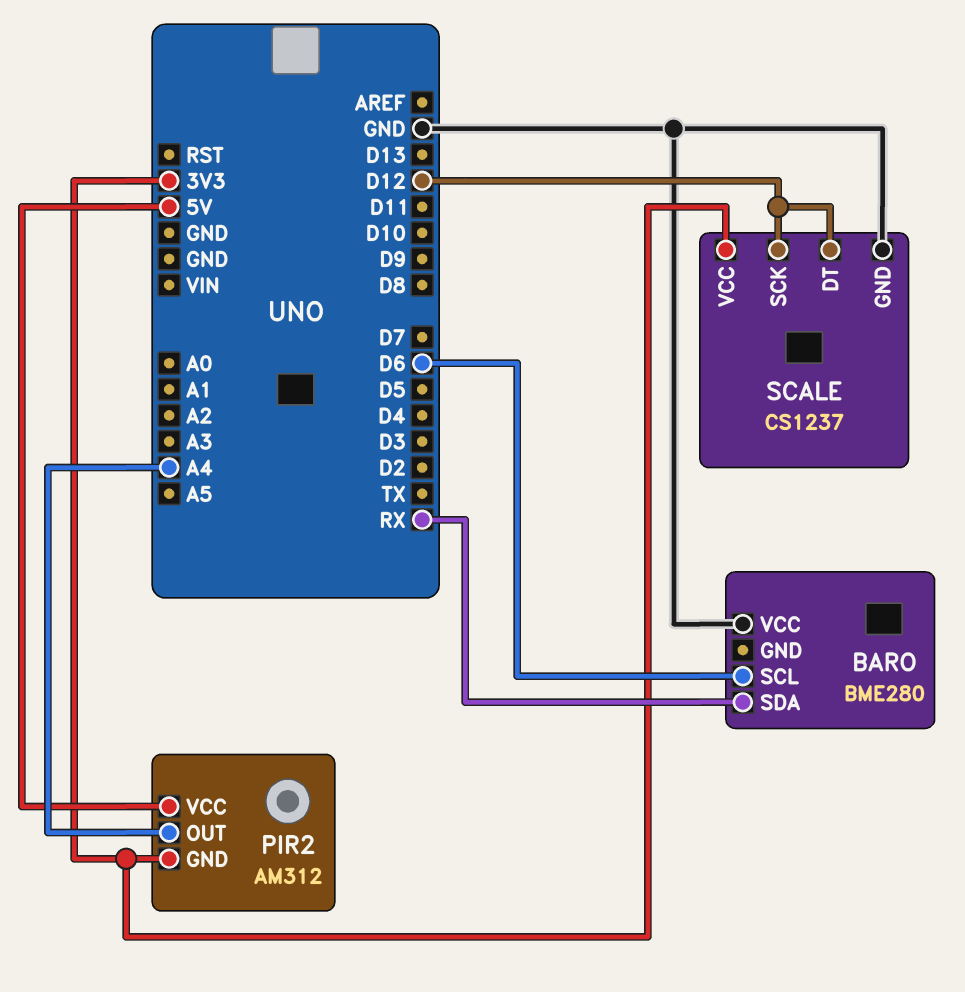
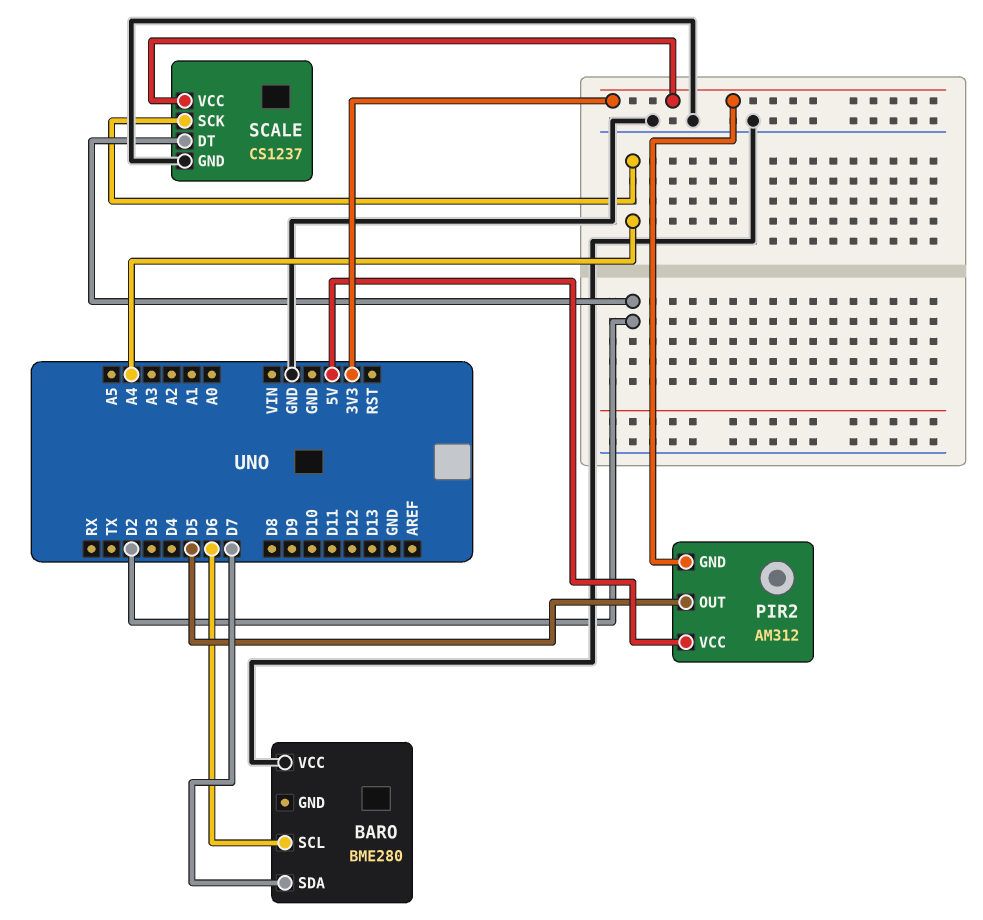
BARO pin SDA: RX -> D7
PIR2 pin OUT: A4 -> D5
SCALE pin DT: D12 -> D2
SCALE pin SCK: D12 -> A4

